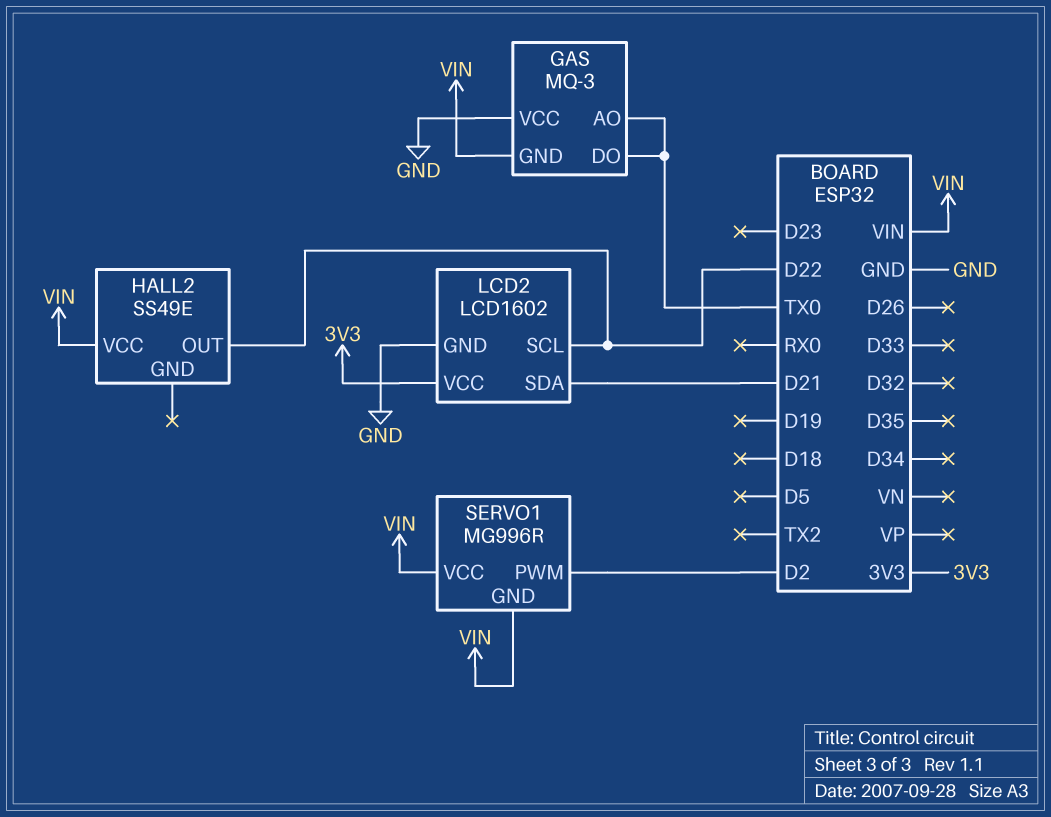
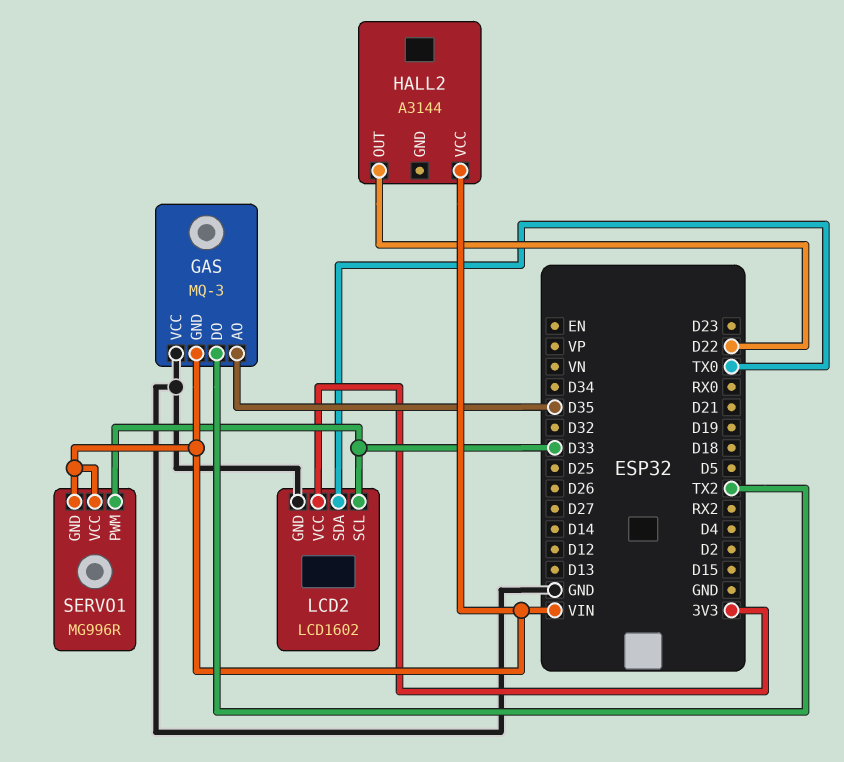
GAS pin AO: TX0 -> D35
GAS pin DO: TX0 -> TX2
HALL2: SS49E -> A3144
LCD2 pin SCL: D22 -> D33
LCD2 pin SDA: D21 -> TX0
SERVO1 pin PWM: D2 -> D33

